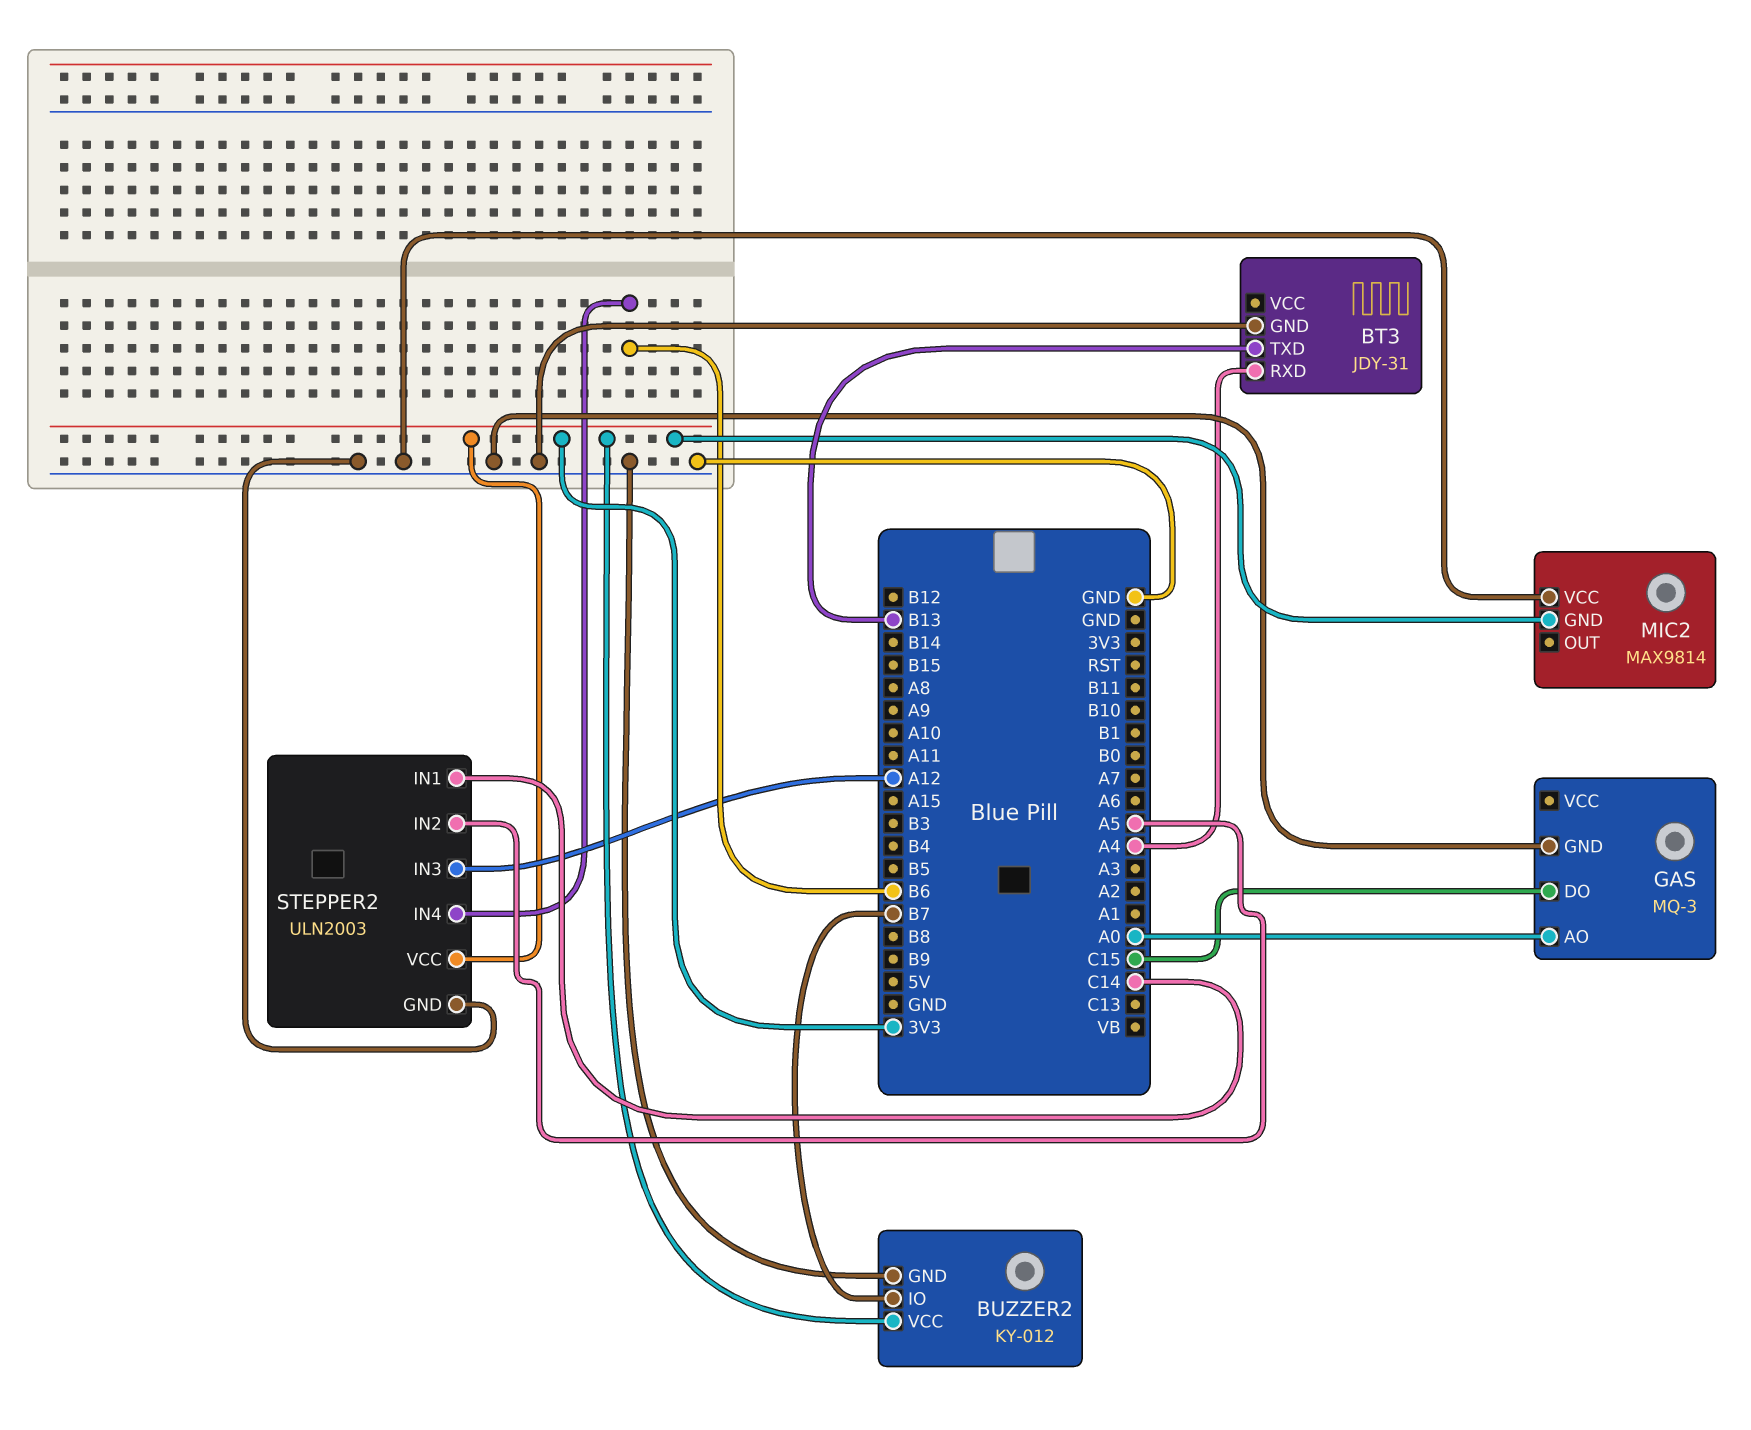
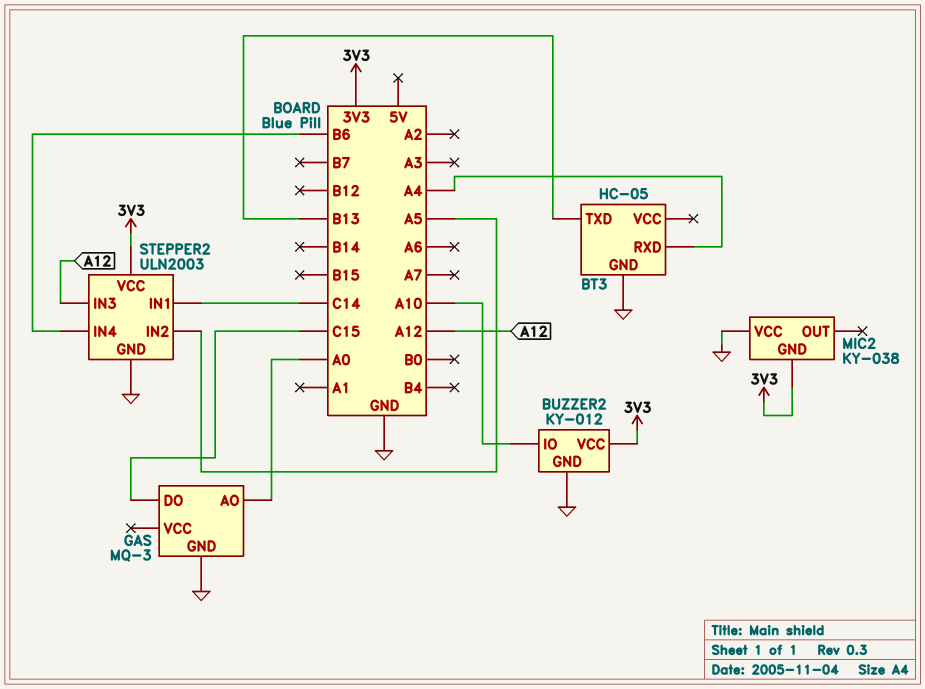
BT3: JDY-31 -> HC-05
BUZZER2 pin IO: B7 -> A10
MIC2: MAX9814 -> KY-038

